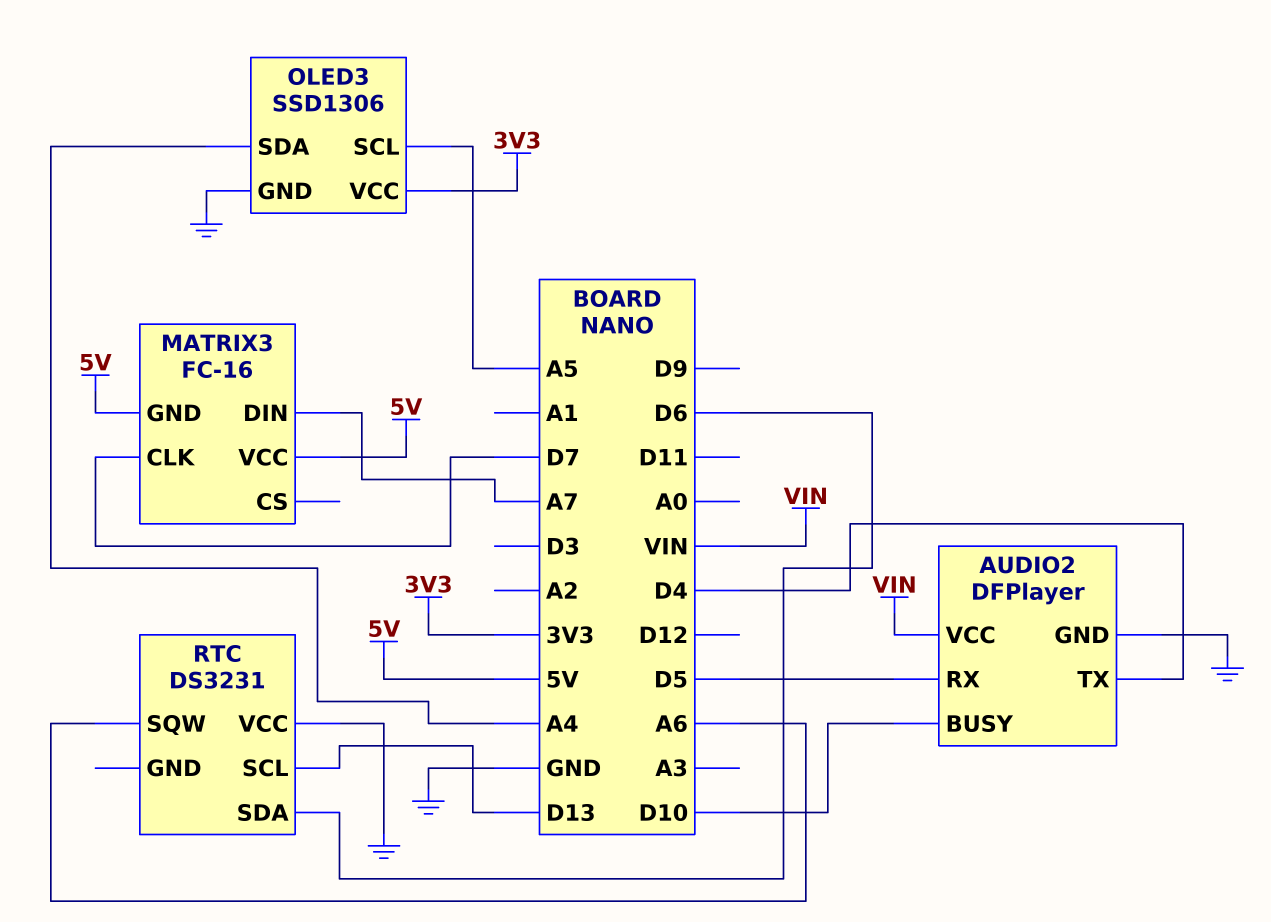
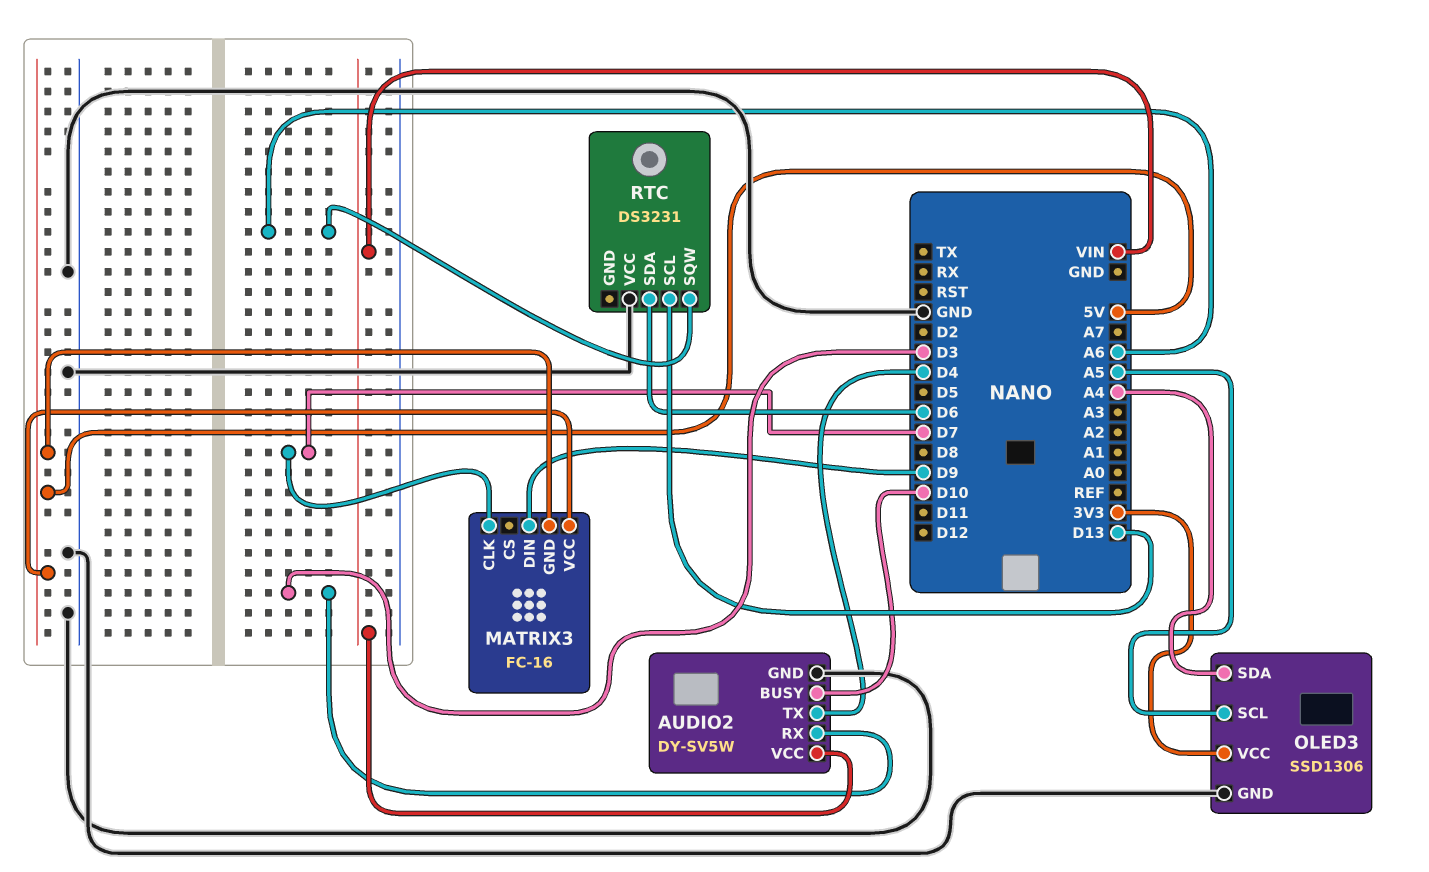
AUDIO2: DFPlayer -> DY-SV5W
AUDIO2 pin RX: D5 -> D3
MATRIX3 pin DIN: A7 -> D9

